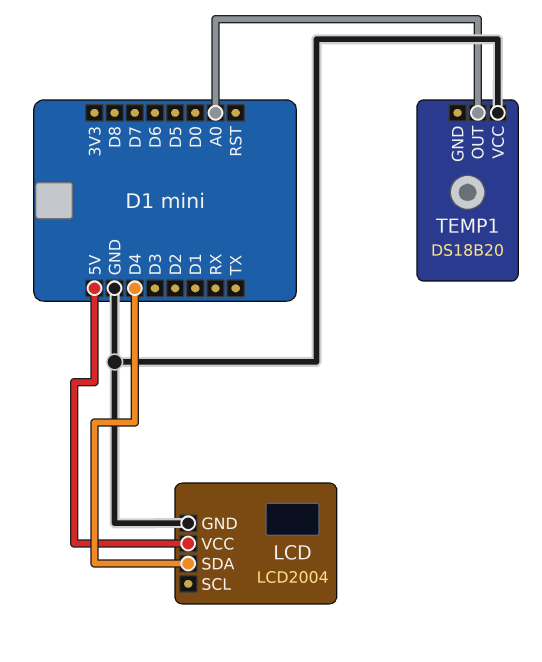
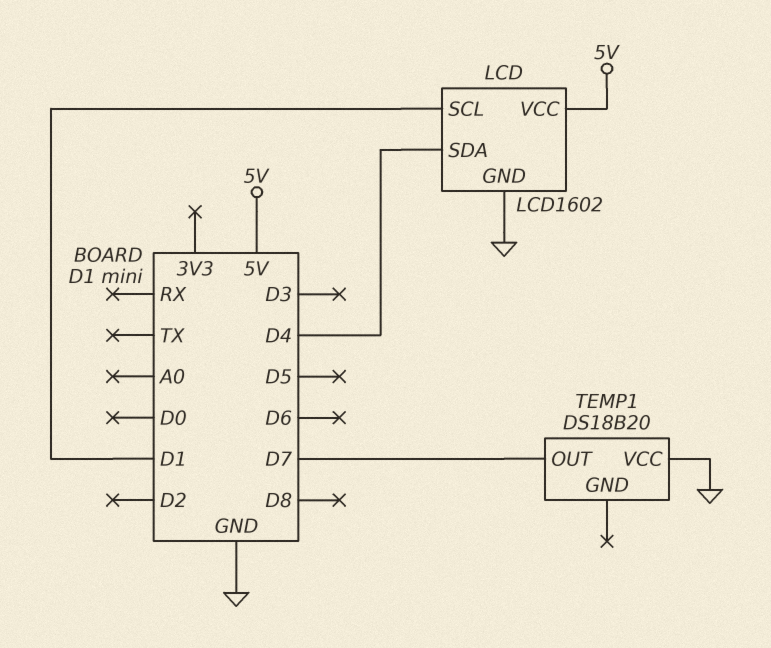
LCD: LCD2004 -> LCD1602
LCD pin SCL: none -> D1
TEMP1 pin OUT: A0 -> D7

